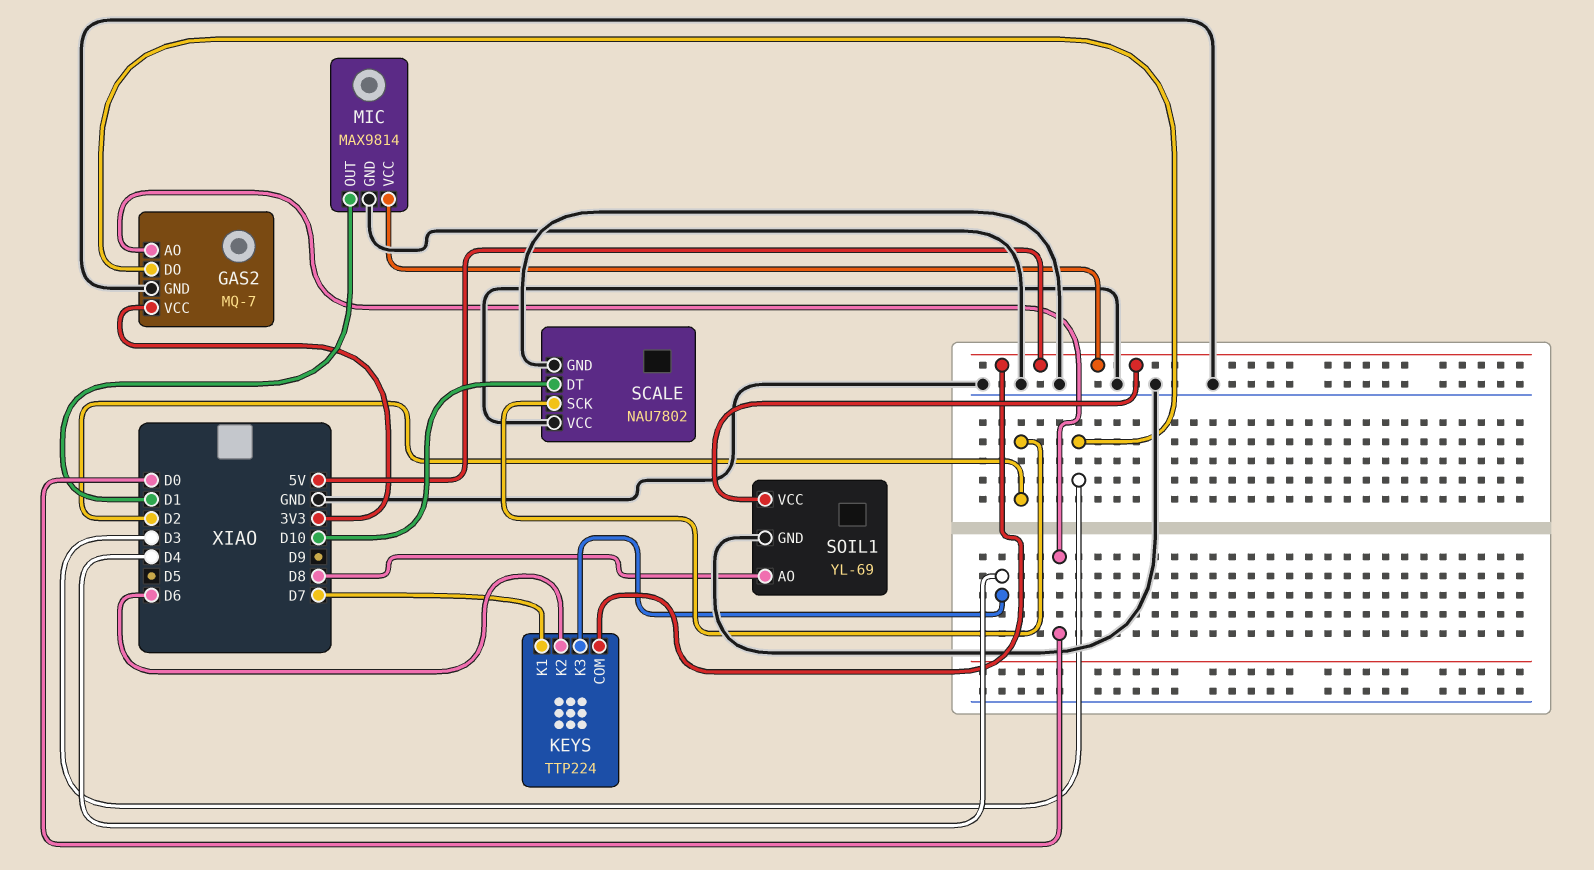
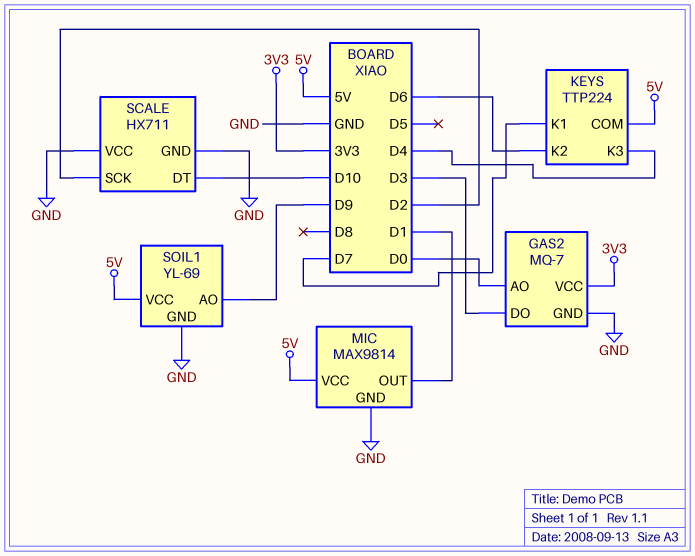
SCALE: NAU7802 -> HX711
SOIL1 pin AO: D8 -> D9

